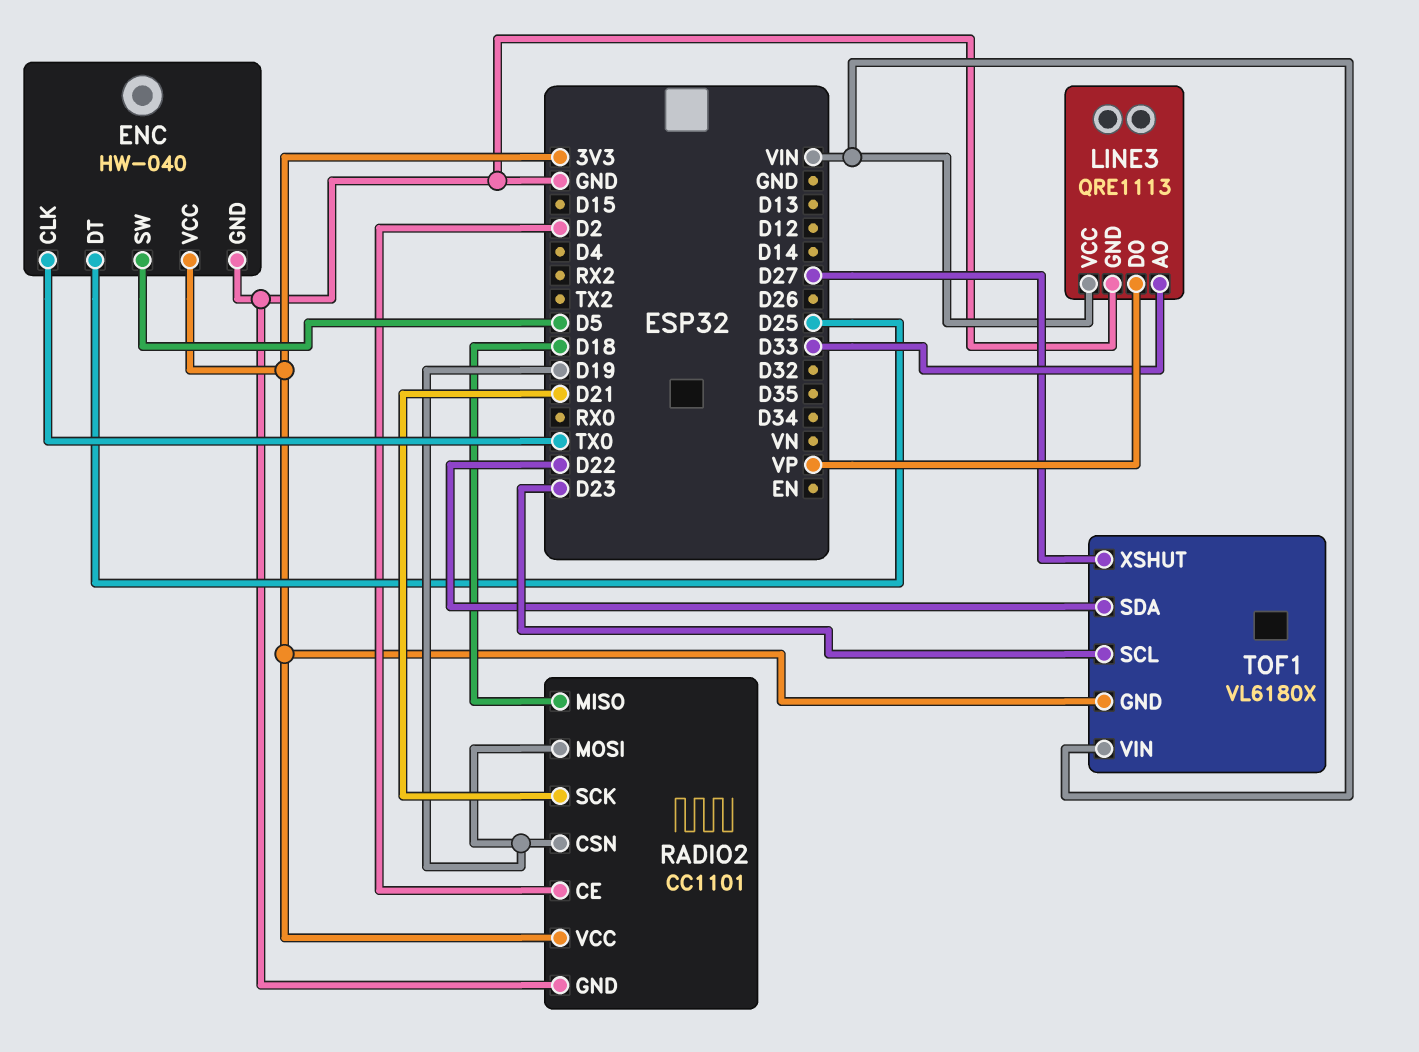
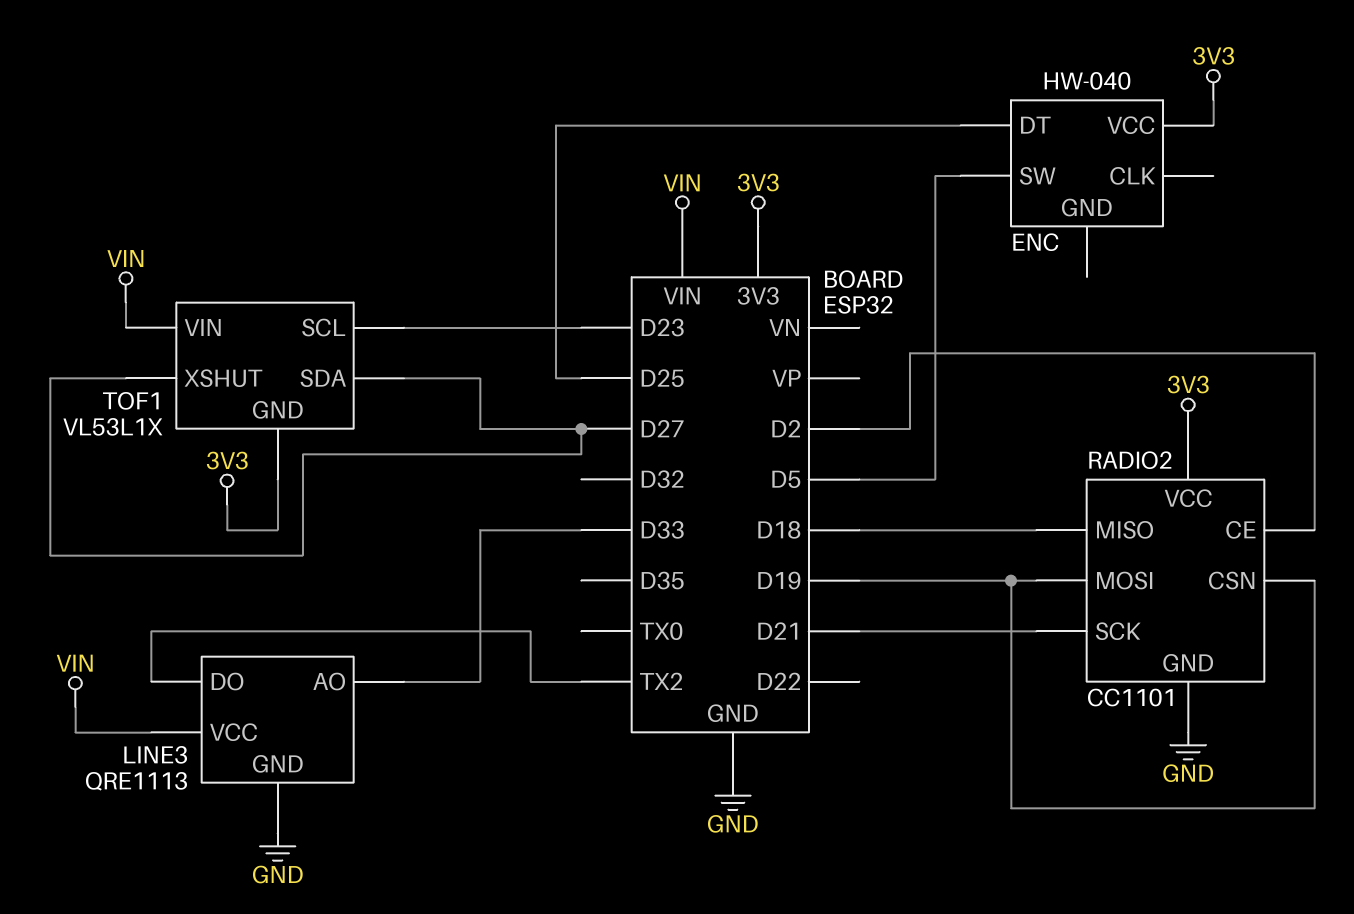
ENC pin CLK: TX0 -> none
ENC pin GND: GND -> none
LINE3 pin DO: VP -> TX2
TOF1: VL6180X -> VL53L1X
TOF1 pin SDA: D22 -> D27

